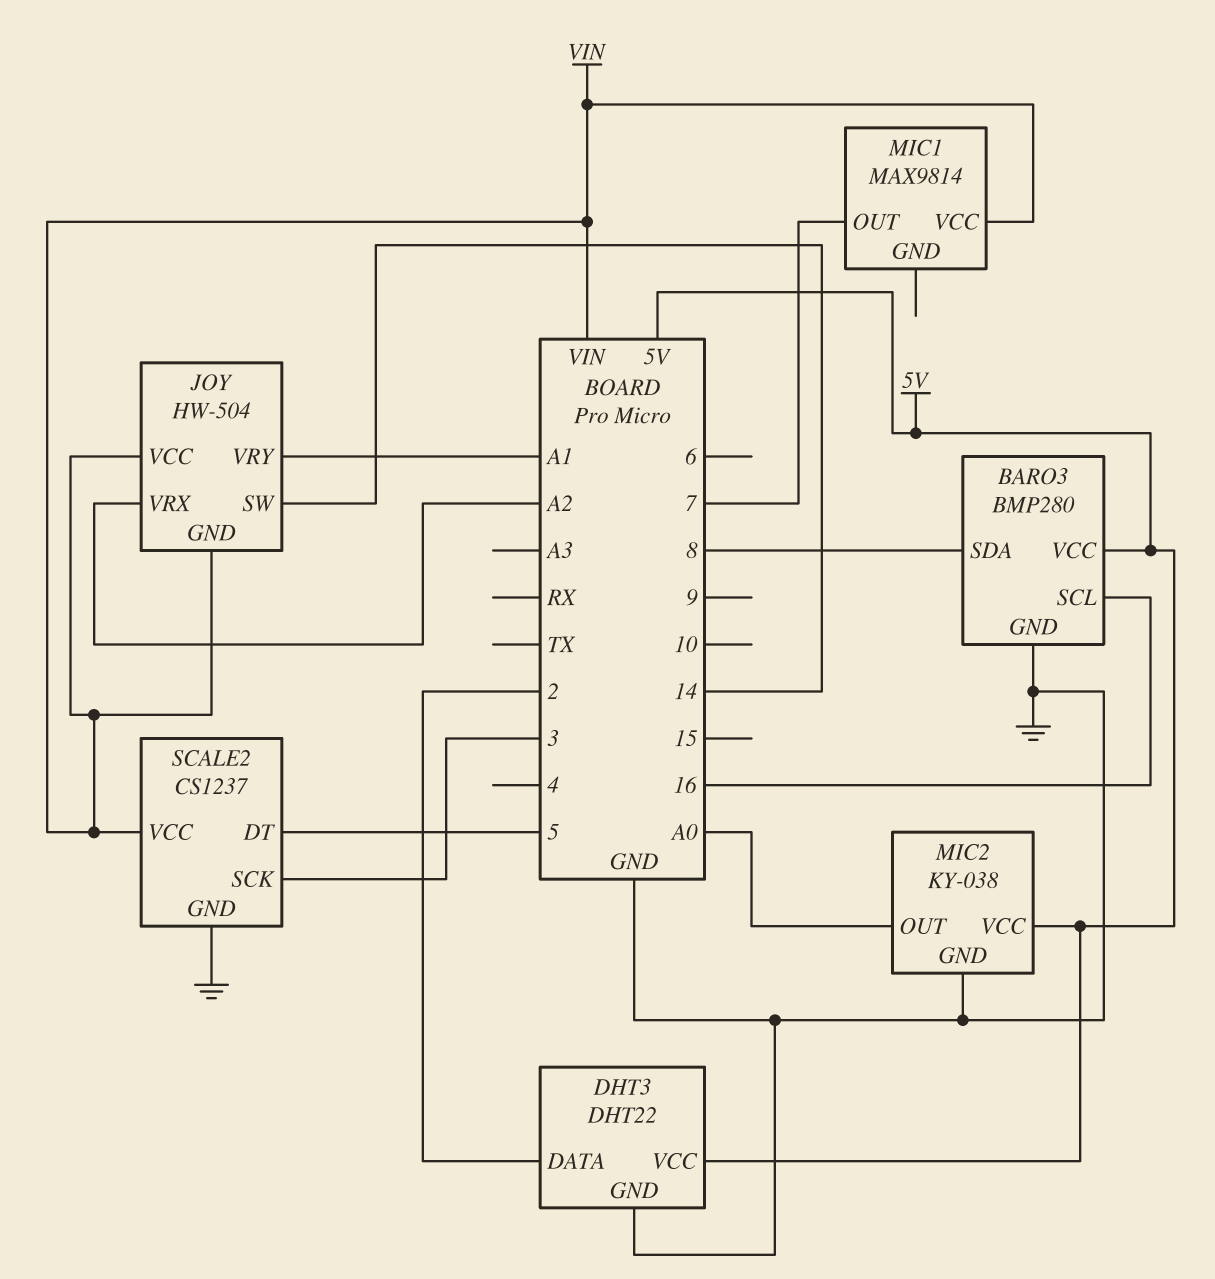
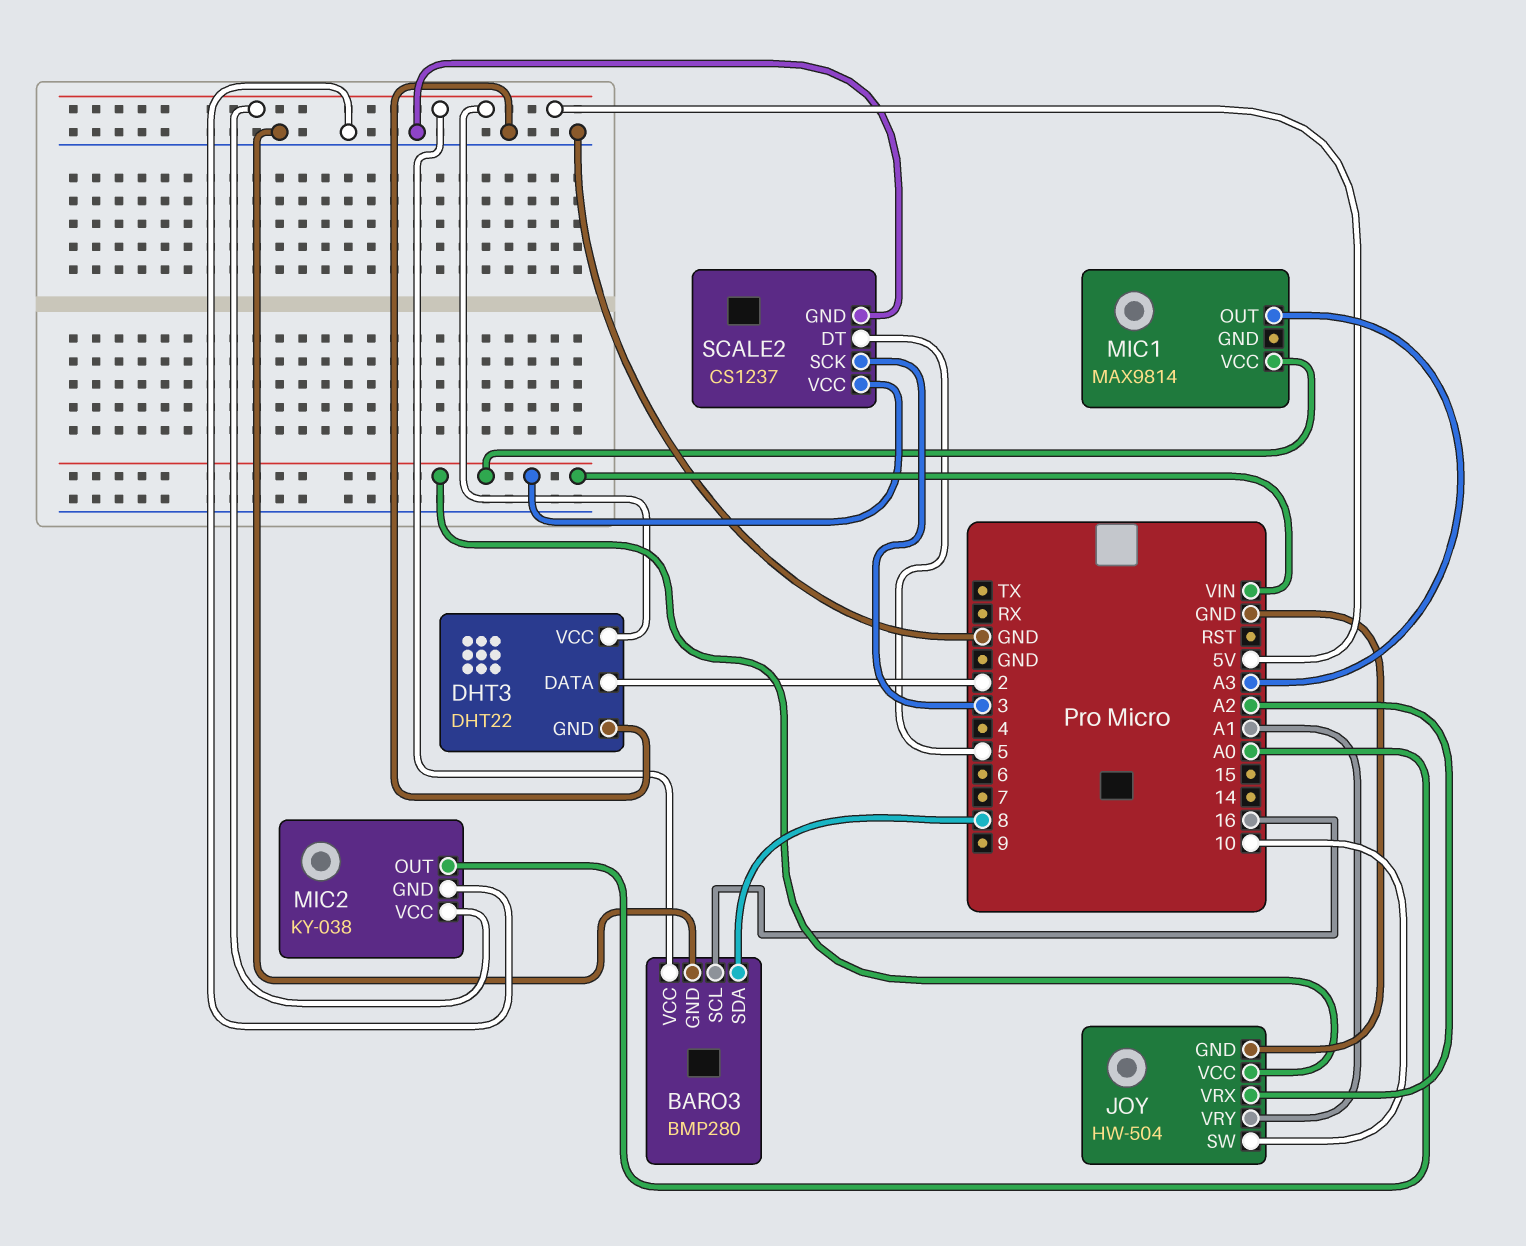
JOY pin GND: VIN -> GND
JOY pin SW: 14 -> 10
MIC1 pin OUT: 7 -> A3

